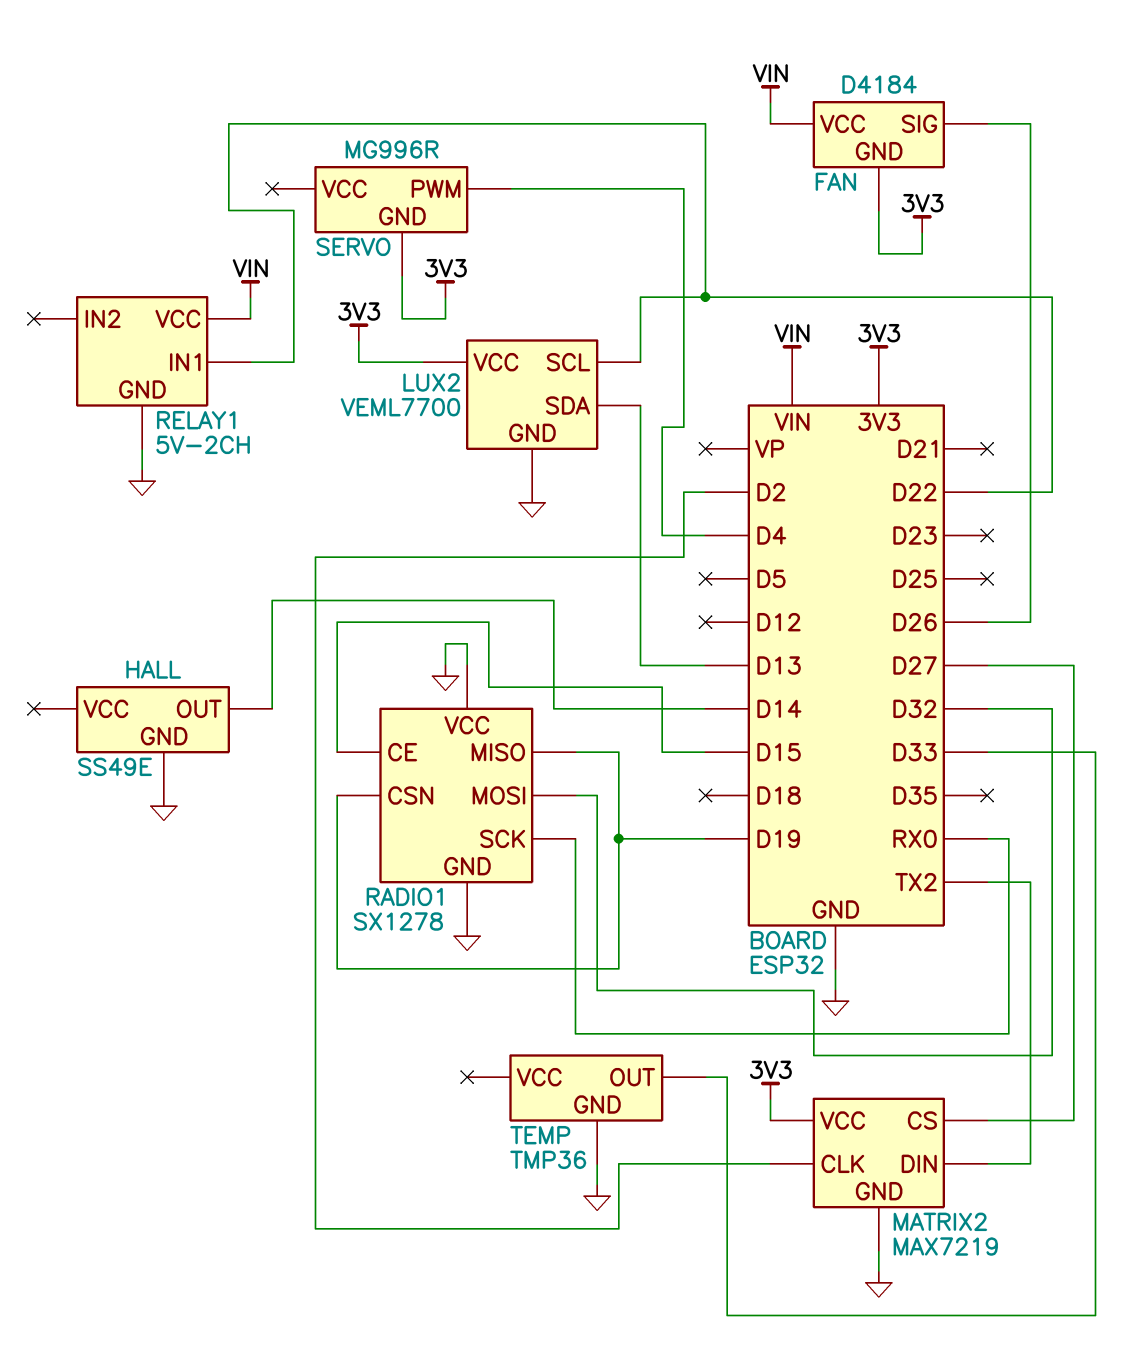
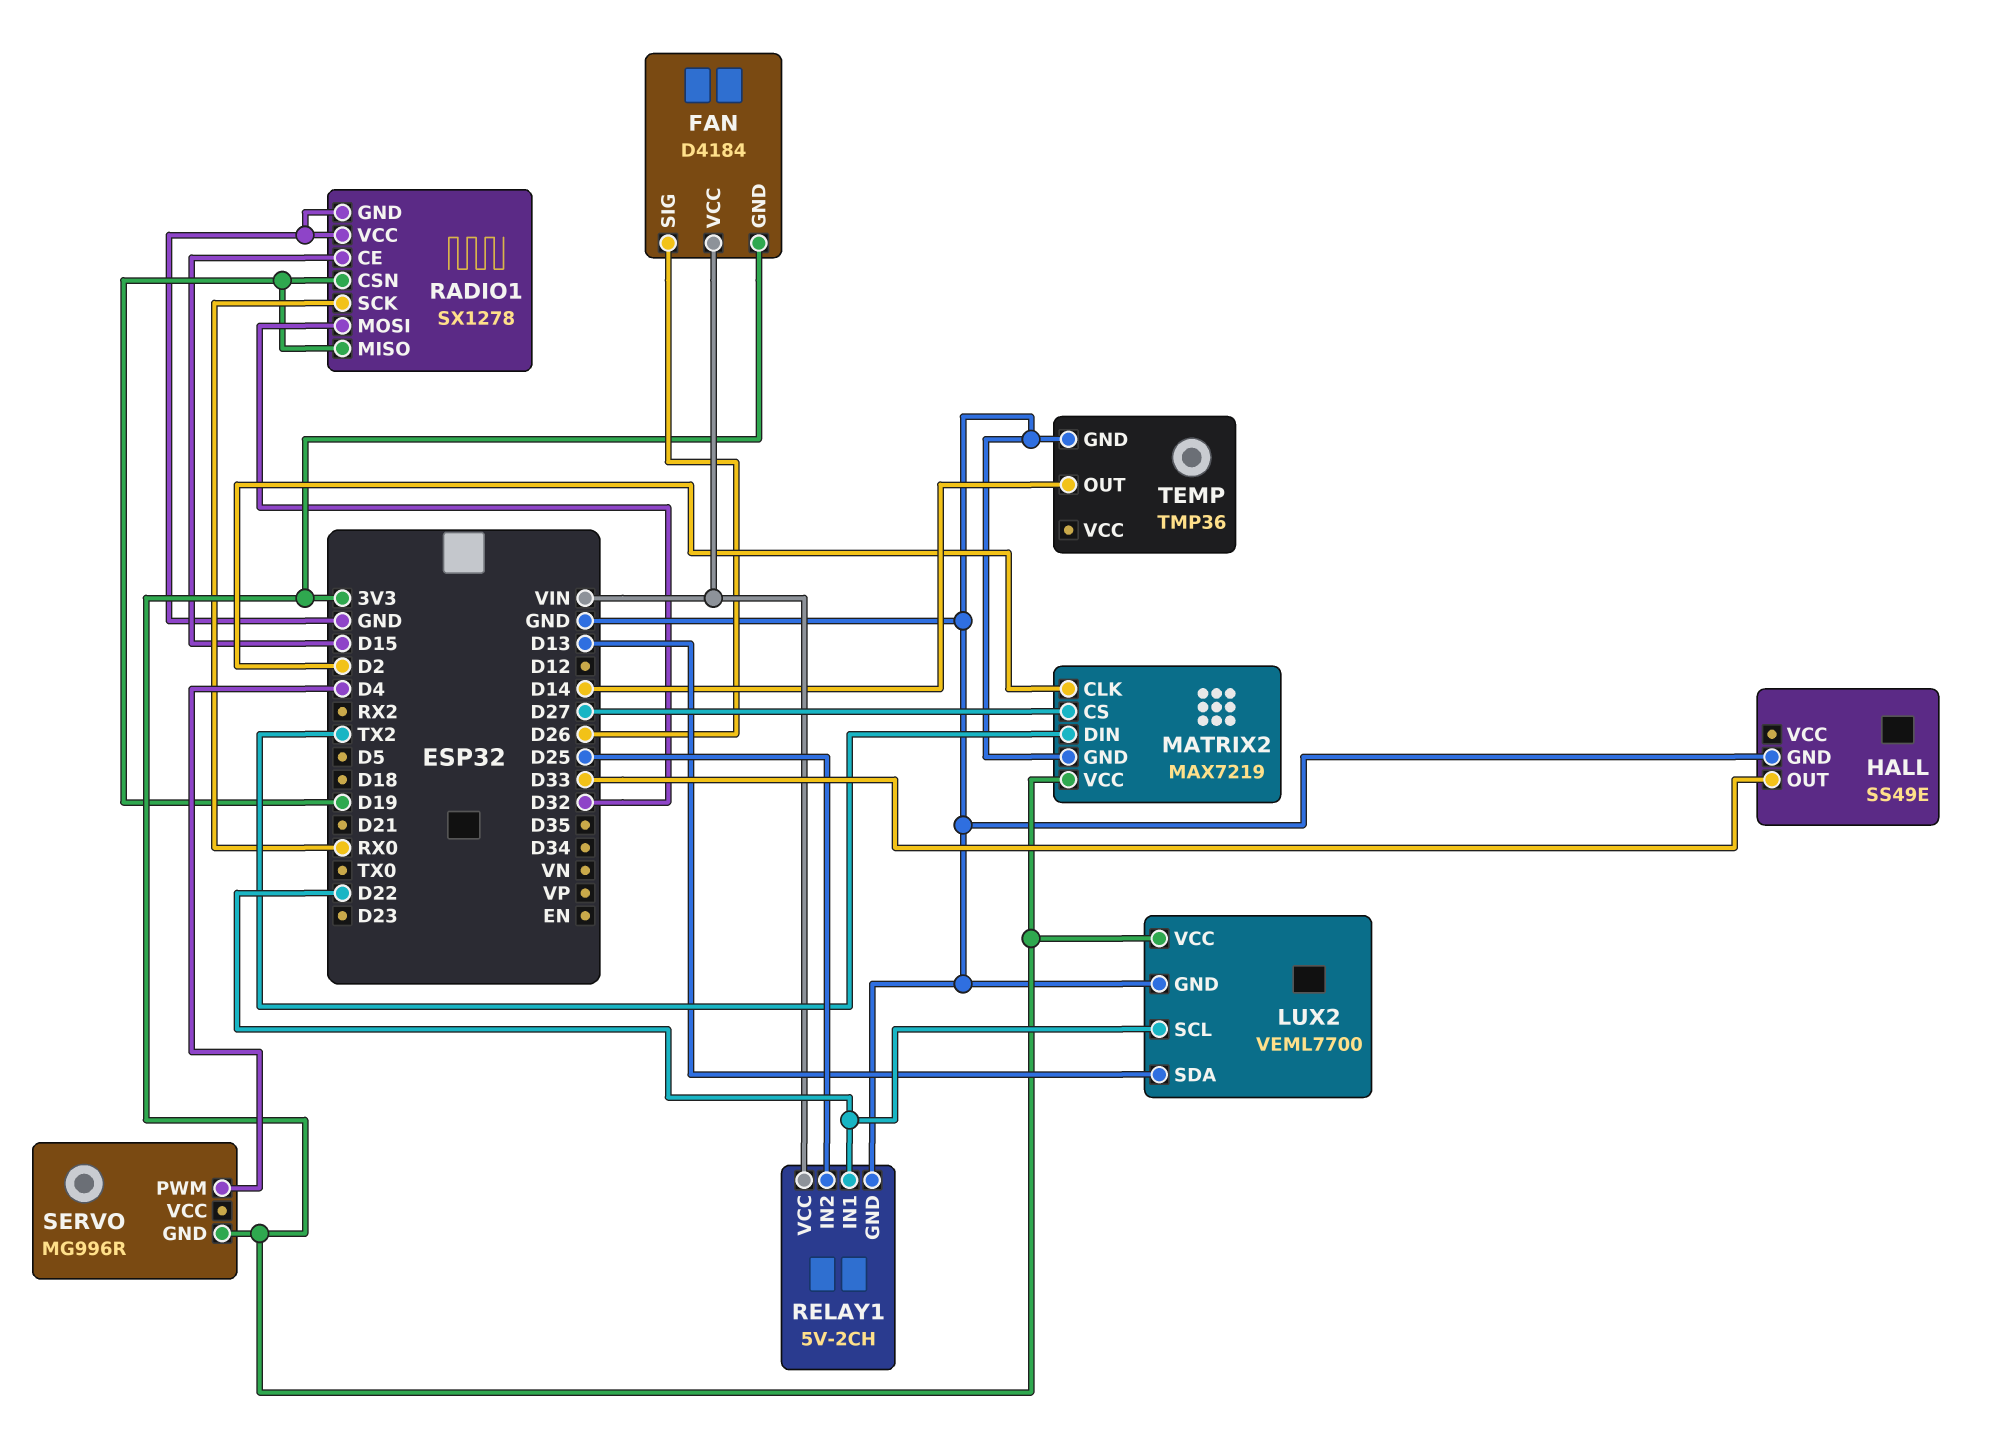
HALL pin OUT: D14 -> D33
RELAY1 pin IN2: none -> D25
TEMP pin OUT: D33 -> D14

